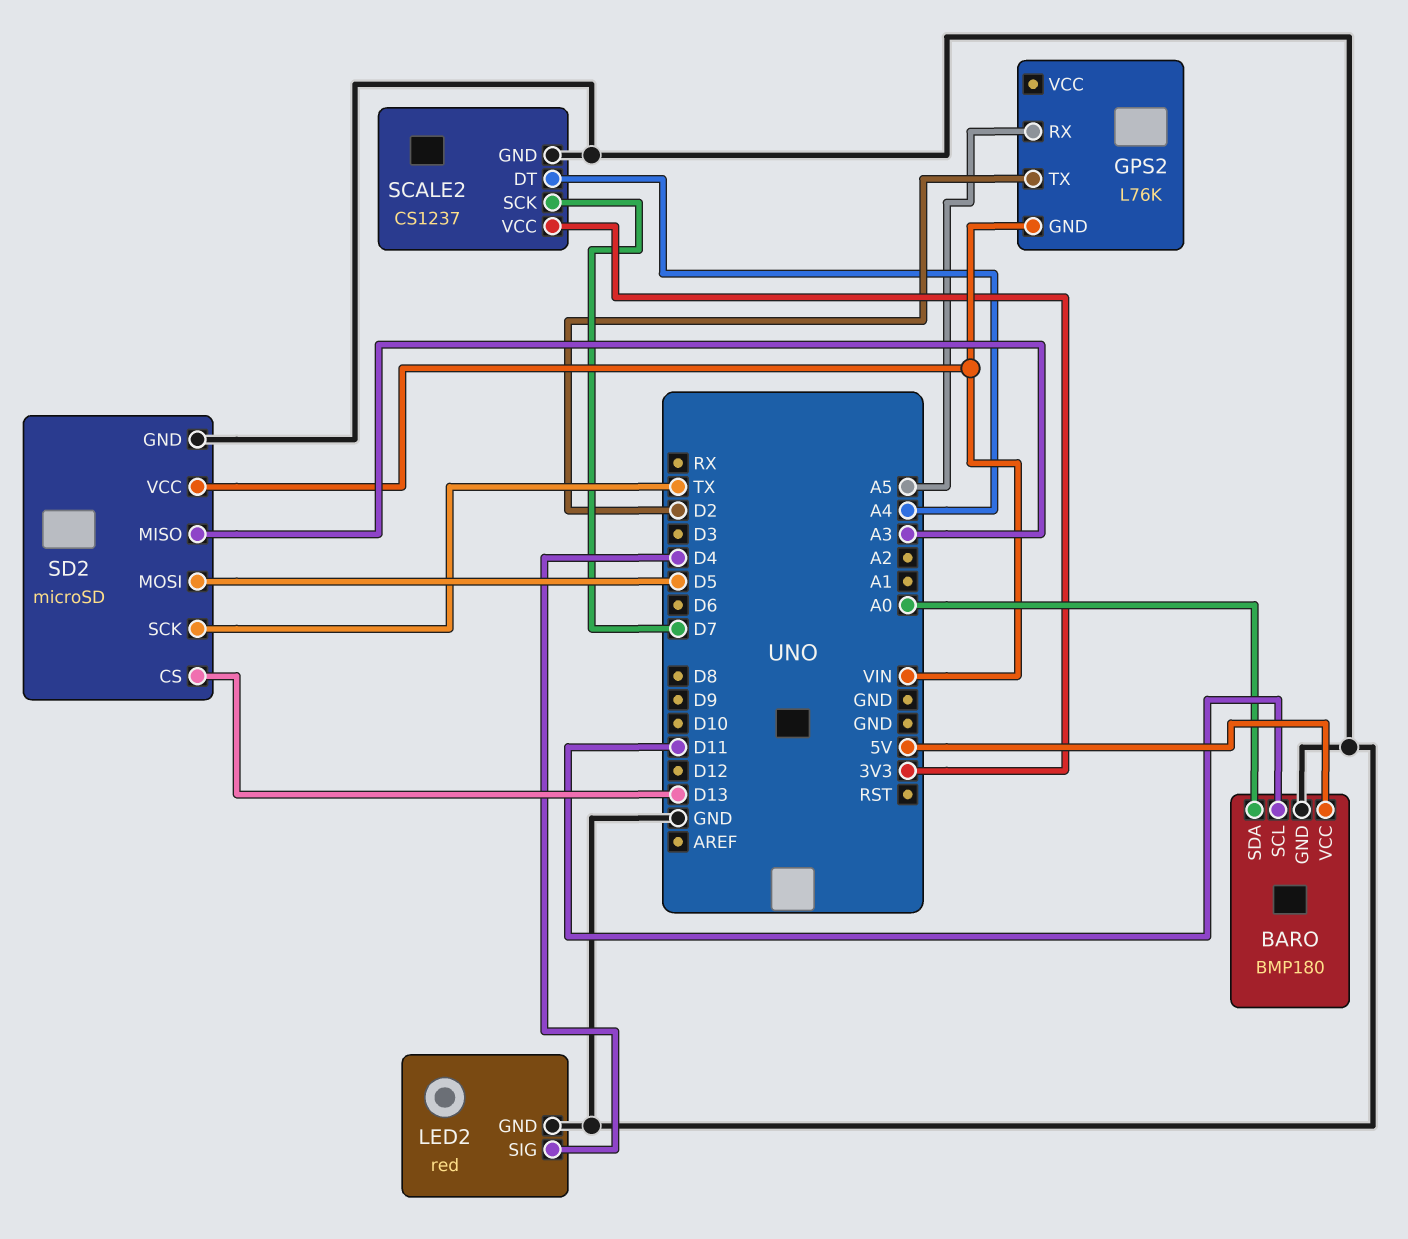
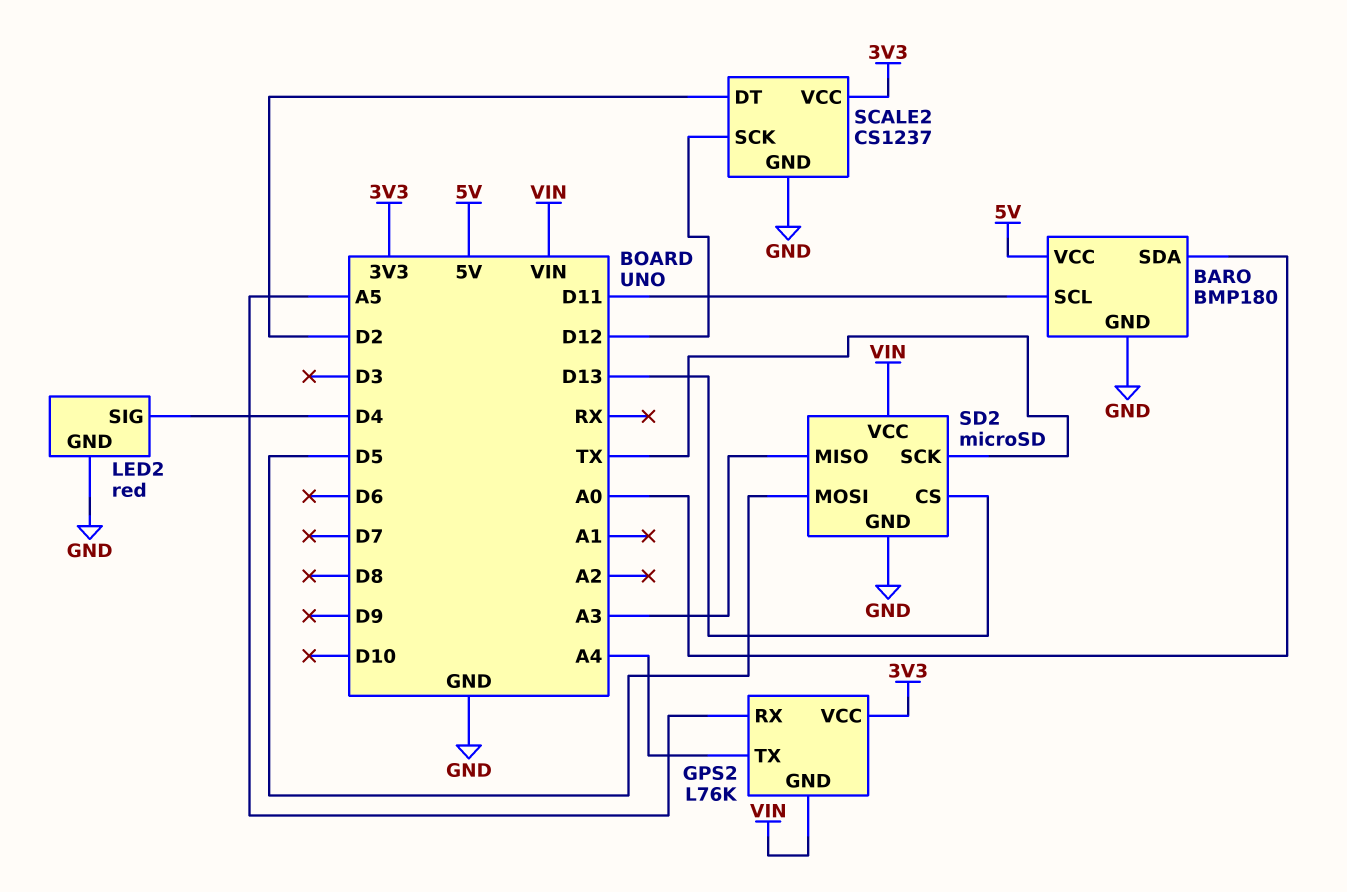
GPS2 pin TX: D2 -> A4
GPS2 pin VCC: none -> 3V3
SCALE2 pin DT: A4 -> D2
SCALE2 pin SCK: D7 -> D12

